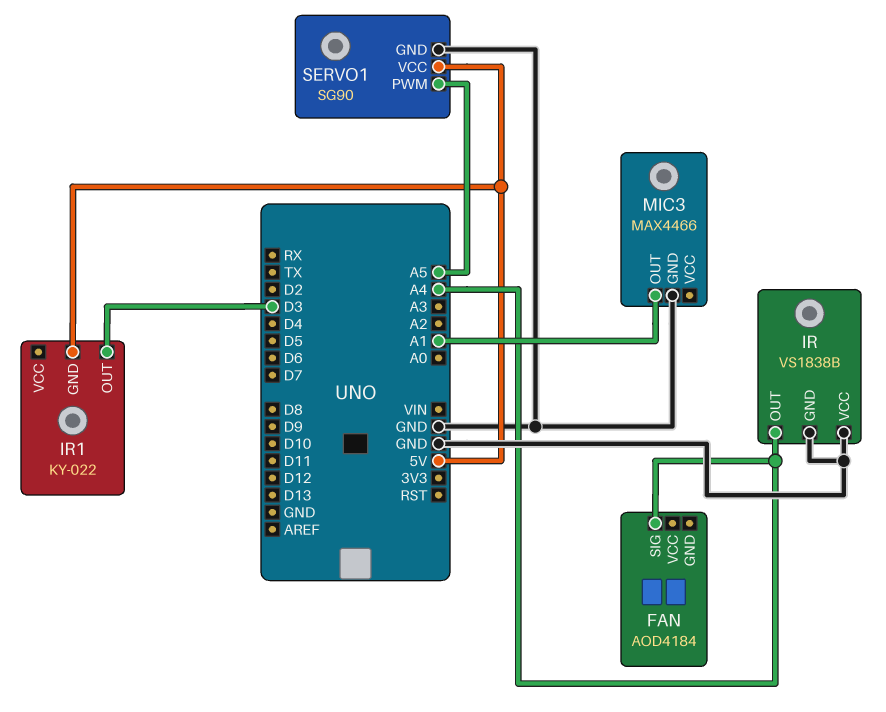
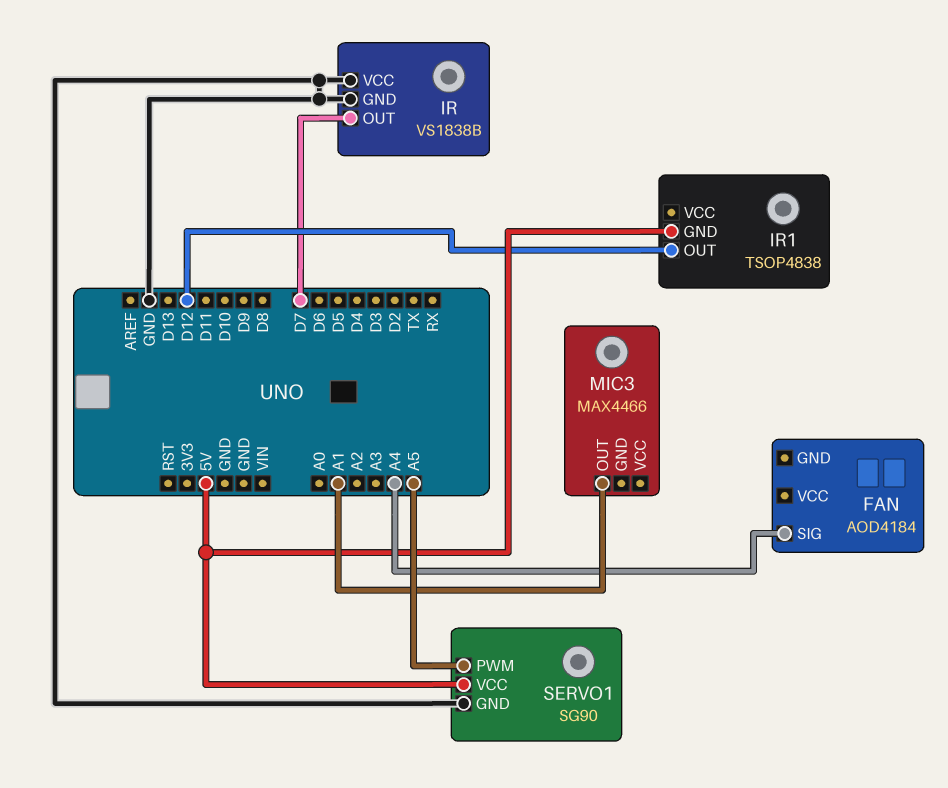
IR pin OUT: A4 -> D7
IR1: KY-022 -> TSOP4838
IR1 pin OUT: D3 -> D12
MIC3 pin GND: GND -> none

